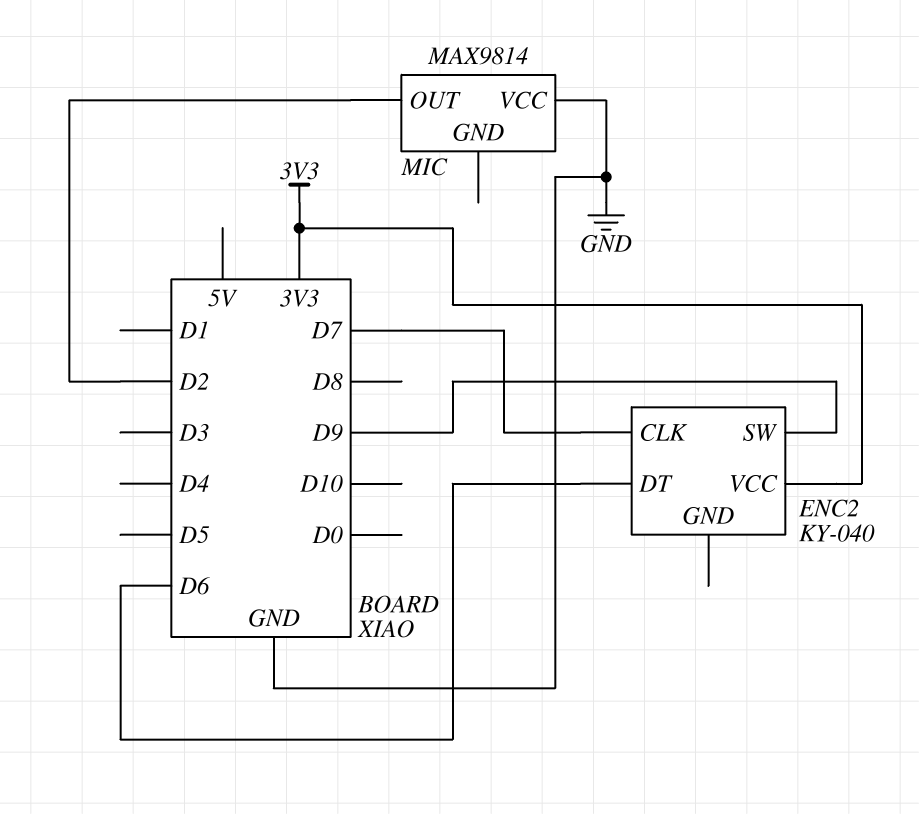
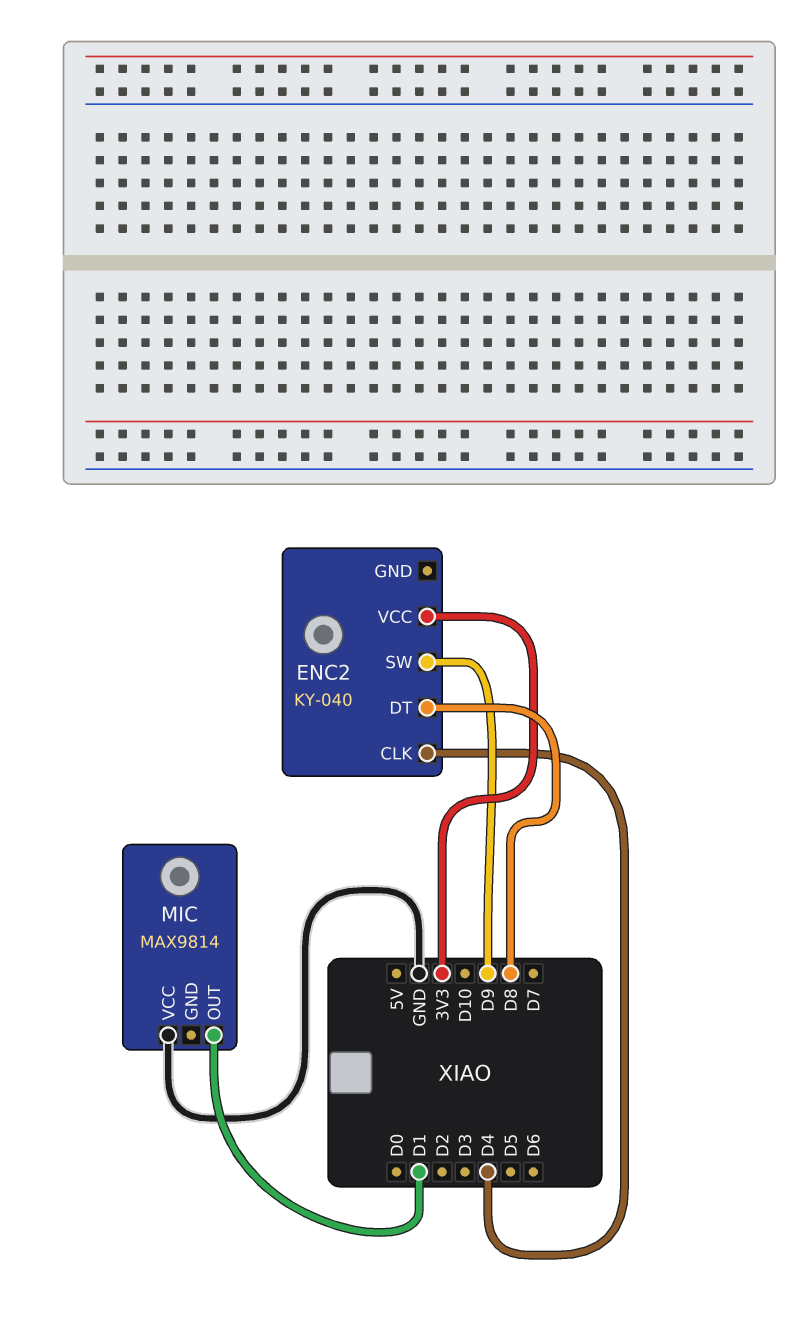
ENC2 pin CLK: D7 -> D4
ENC2 pin DT: D6 -> D8
MIC pin OUT: D2 -> D1

